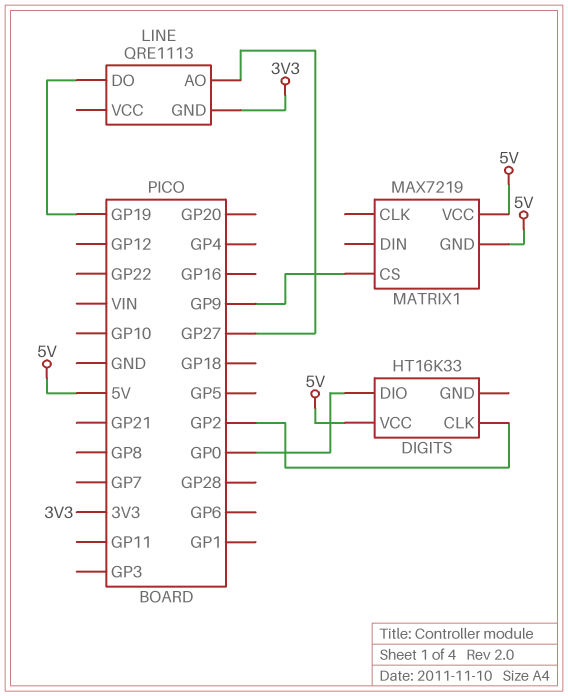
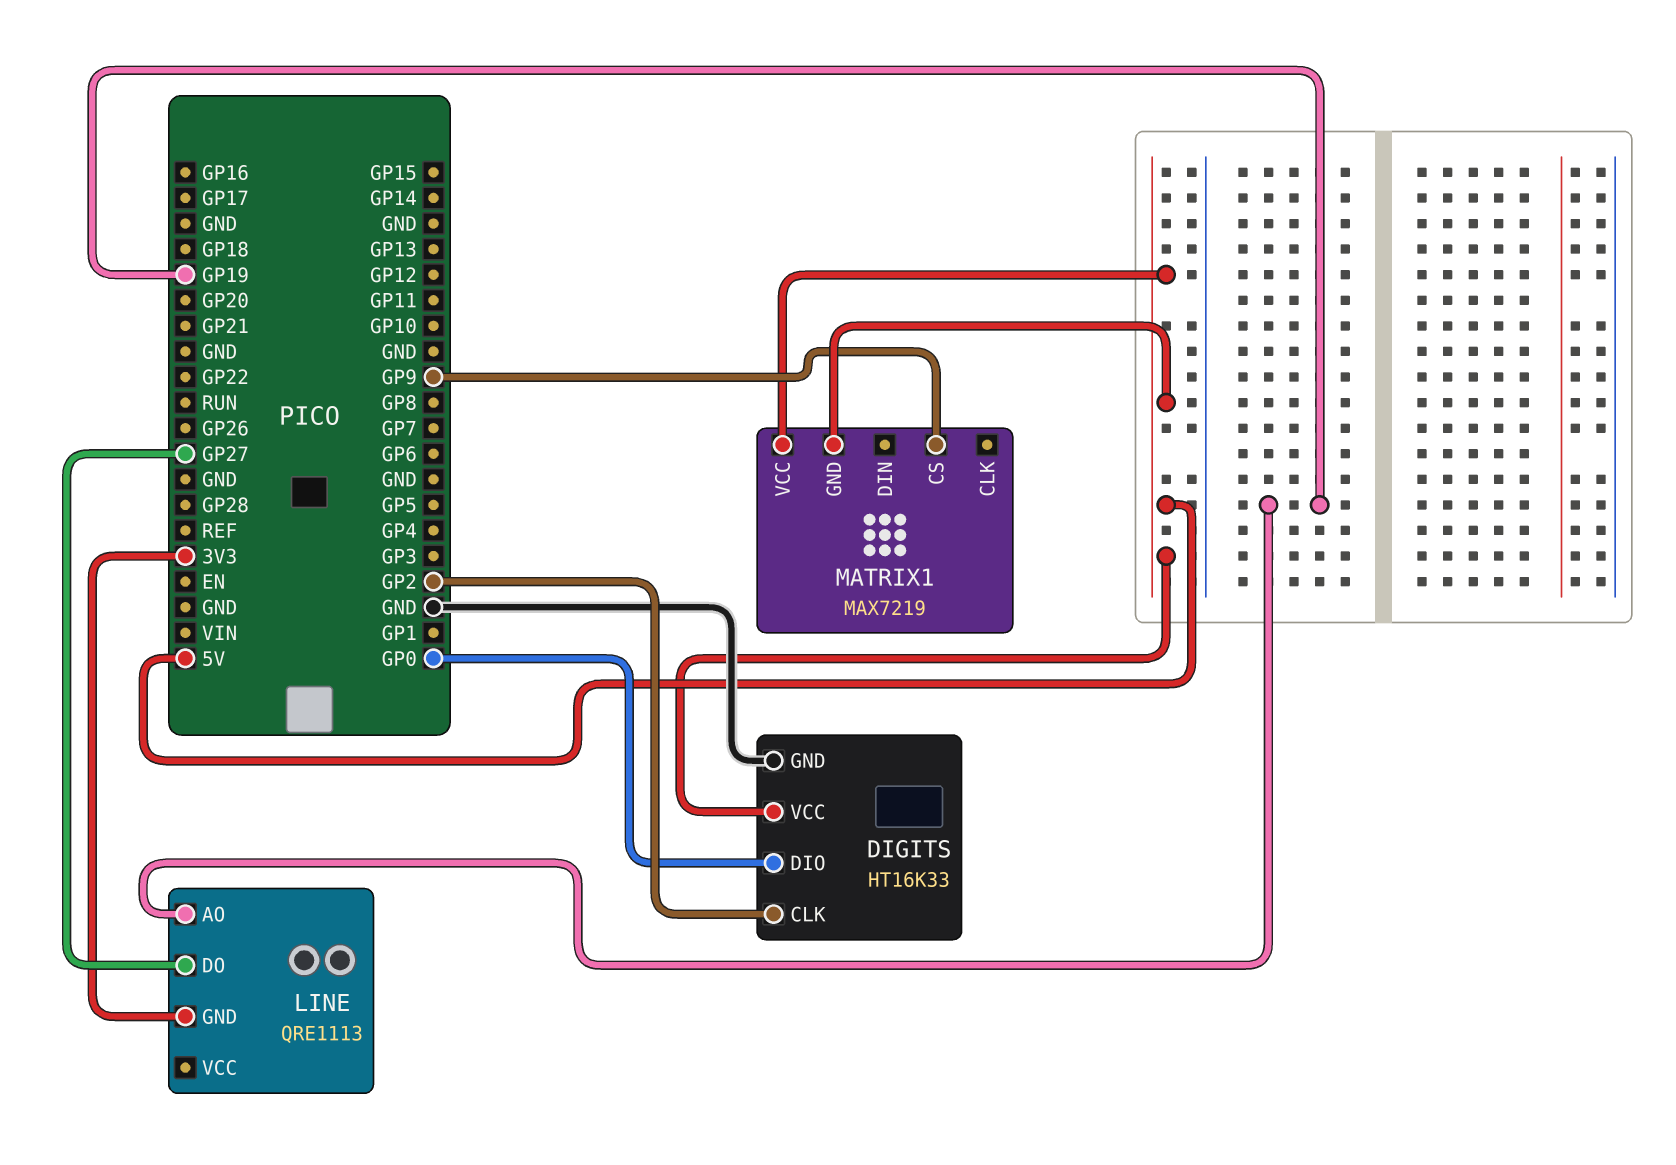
DIGITS pin GND: none -> GND
LINE pin AO: GP27 -> GP19
LINE pin DO: GP19 -> GP27

